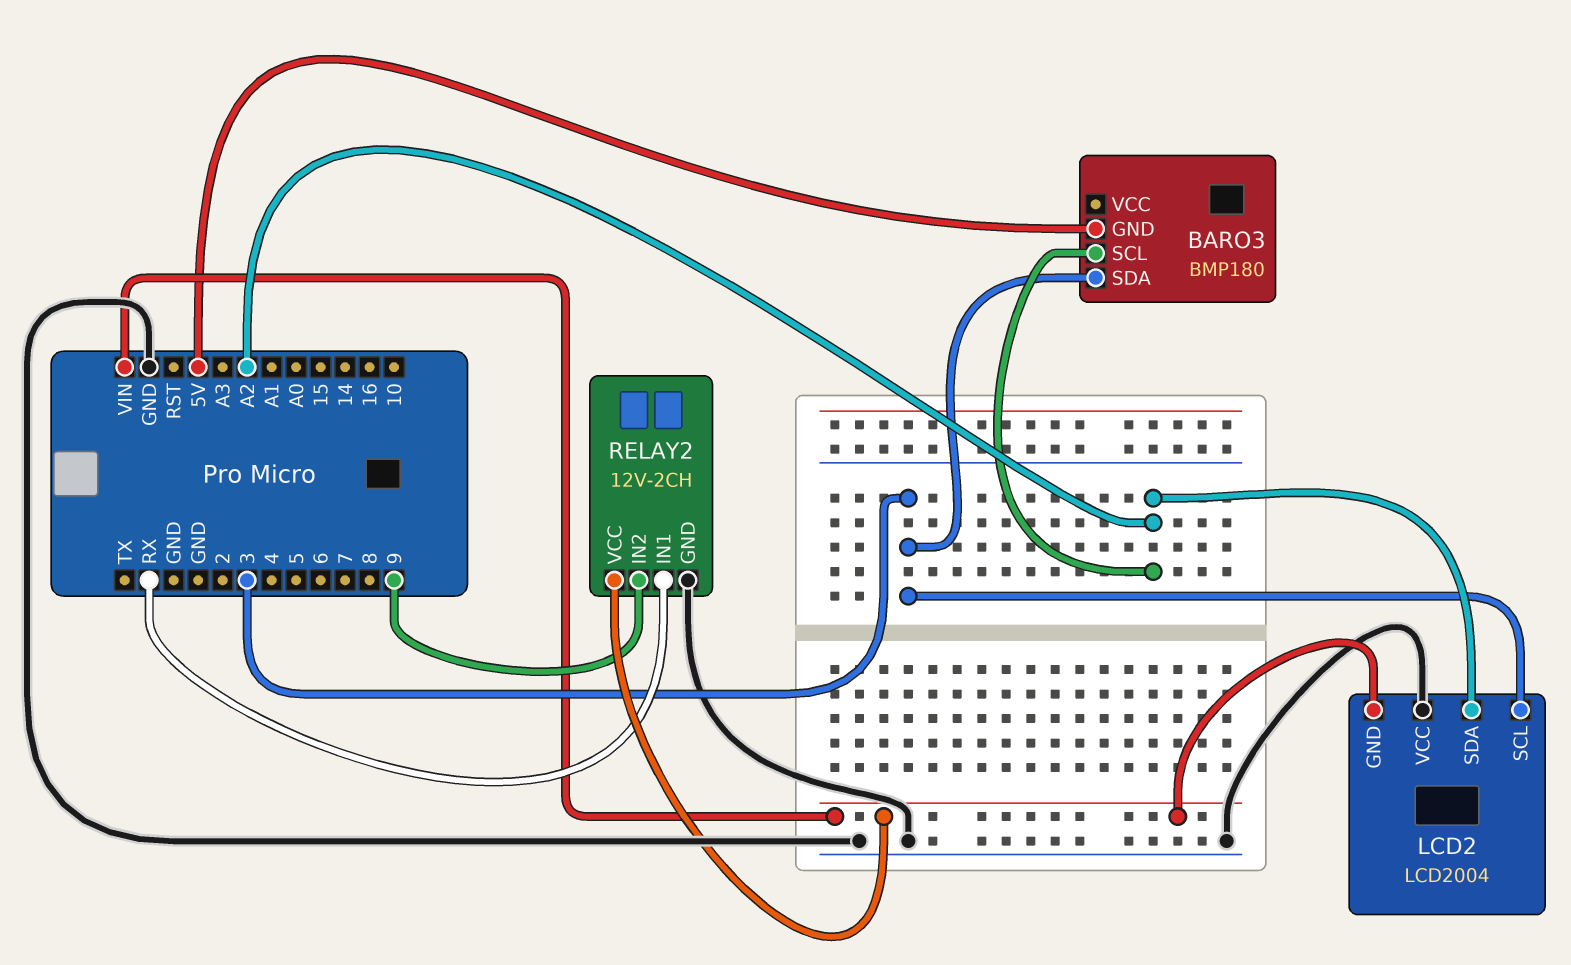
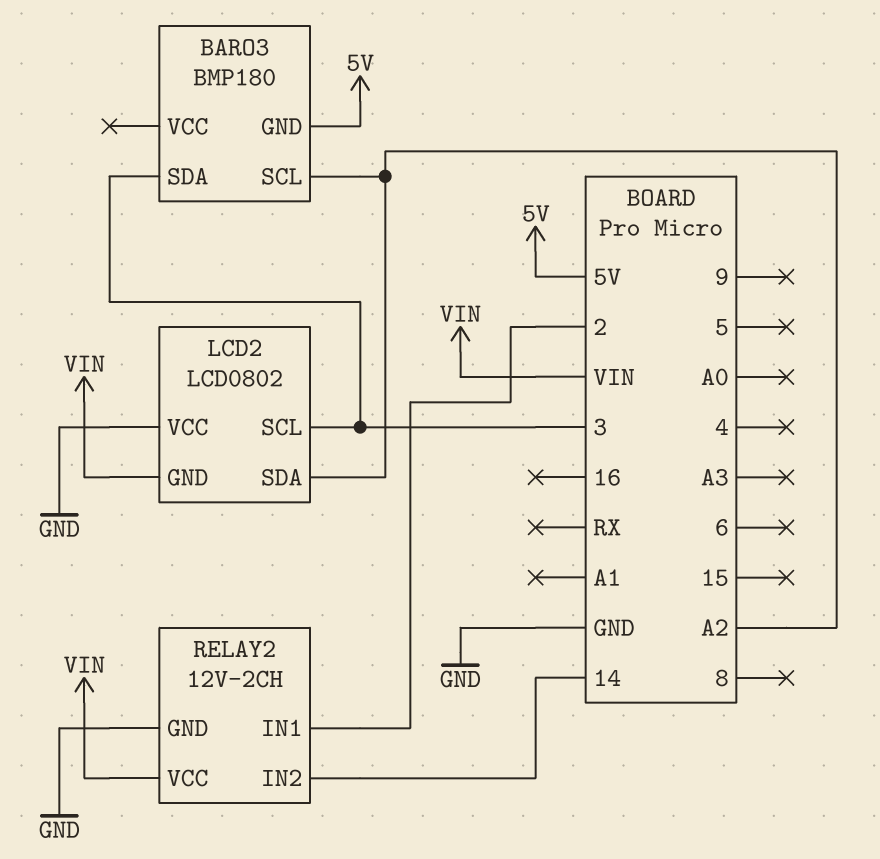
LCD2: LCD2004 -> LCD0802
RELAY2 pin IN1: RX -> 2
RELAY2 pin IN2: 9 -> 14

